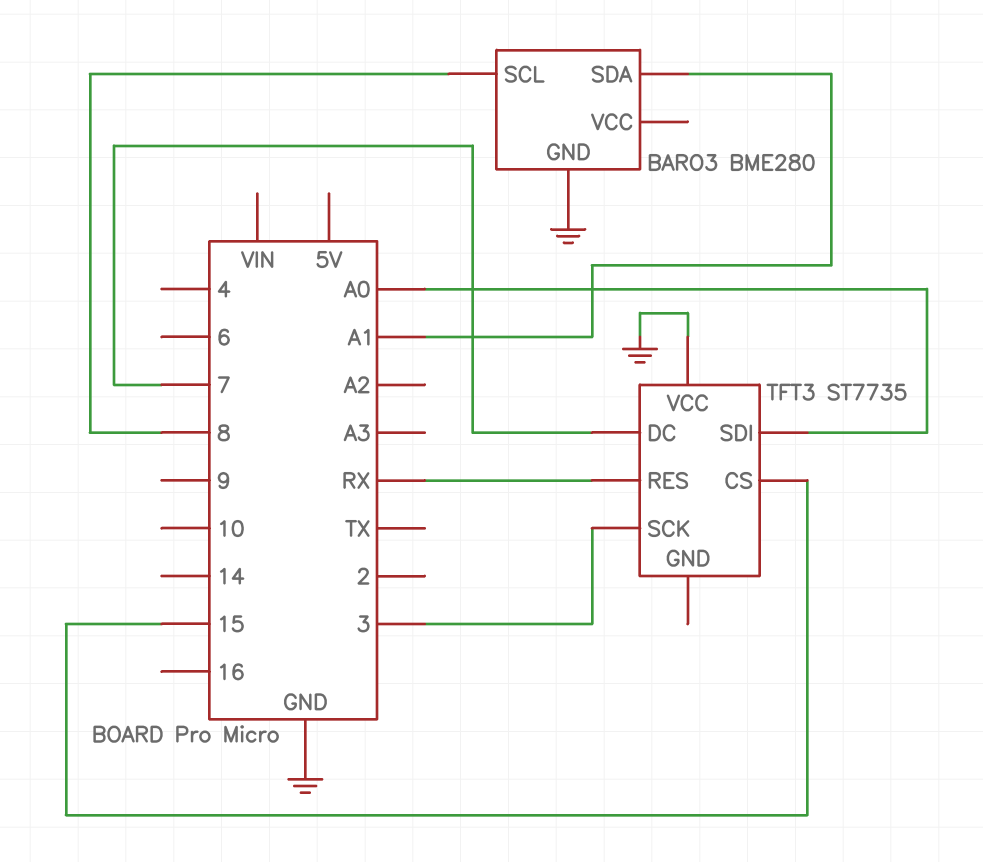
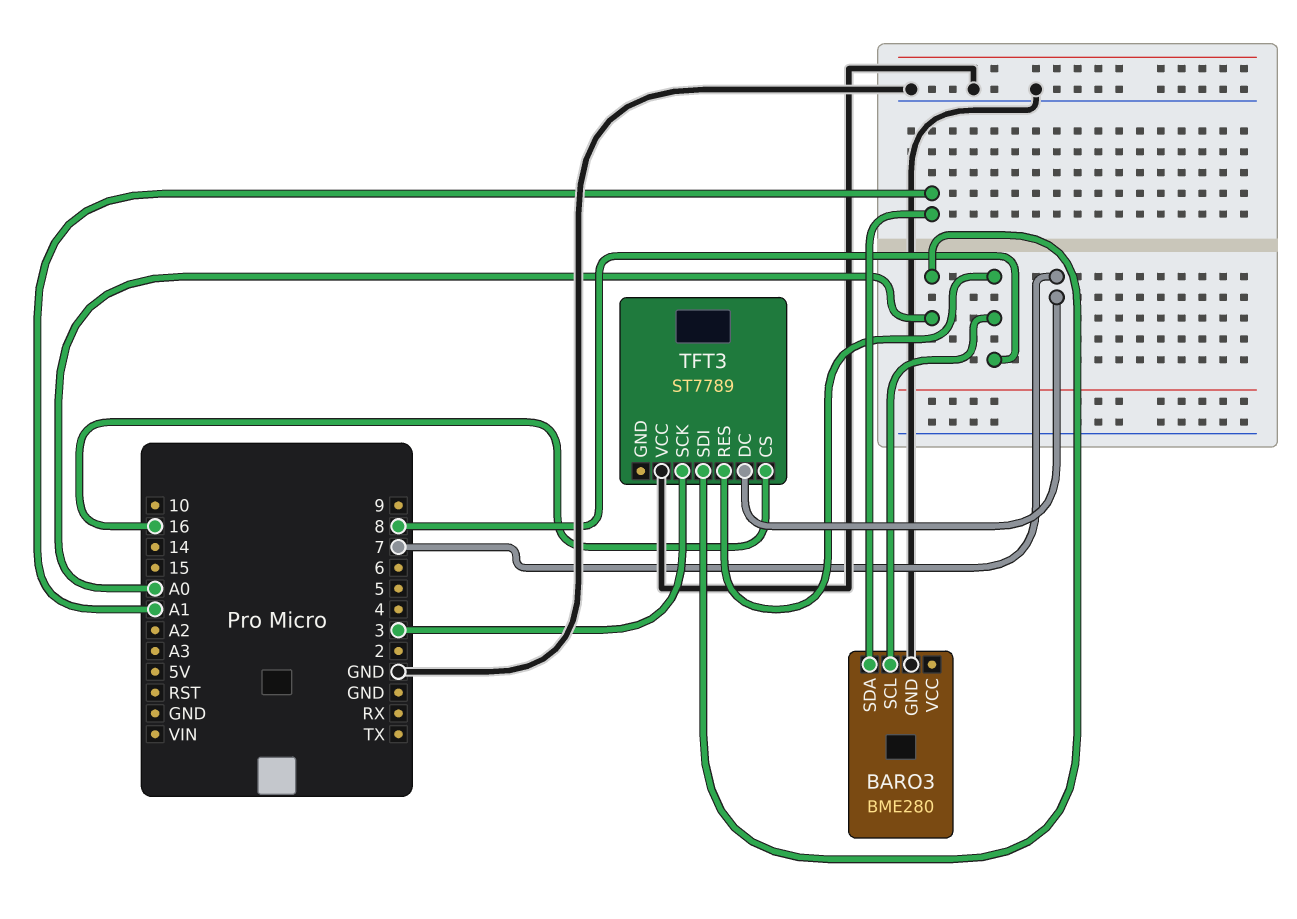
TFT3: ST7735 -> ST7789
TFT3 pin CS: 15 -> 16
TFT3 pin RES: RX -> 8

